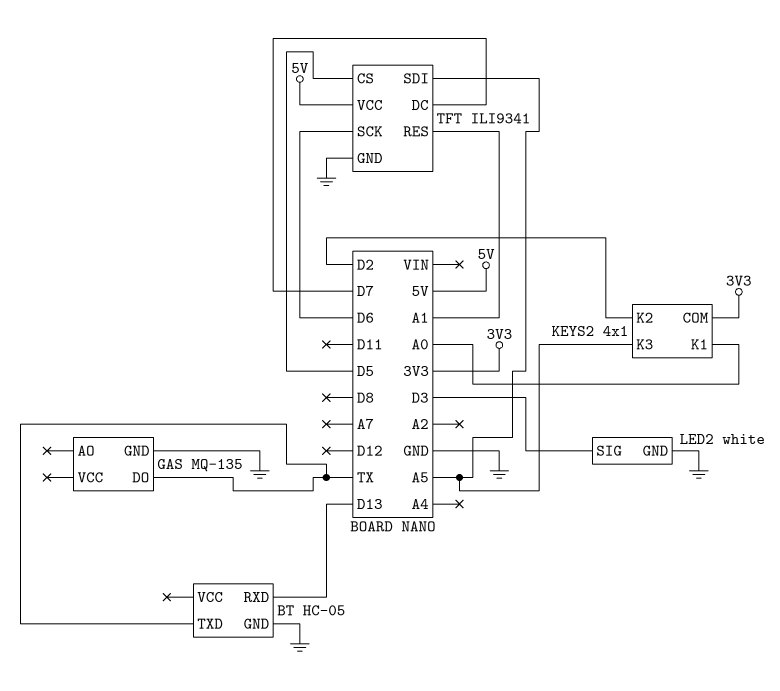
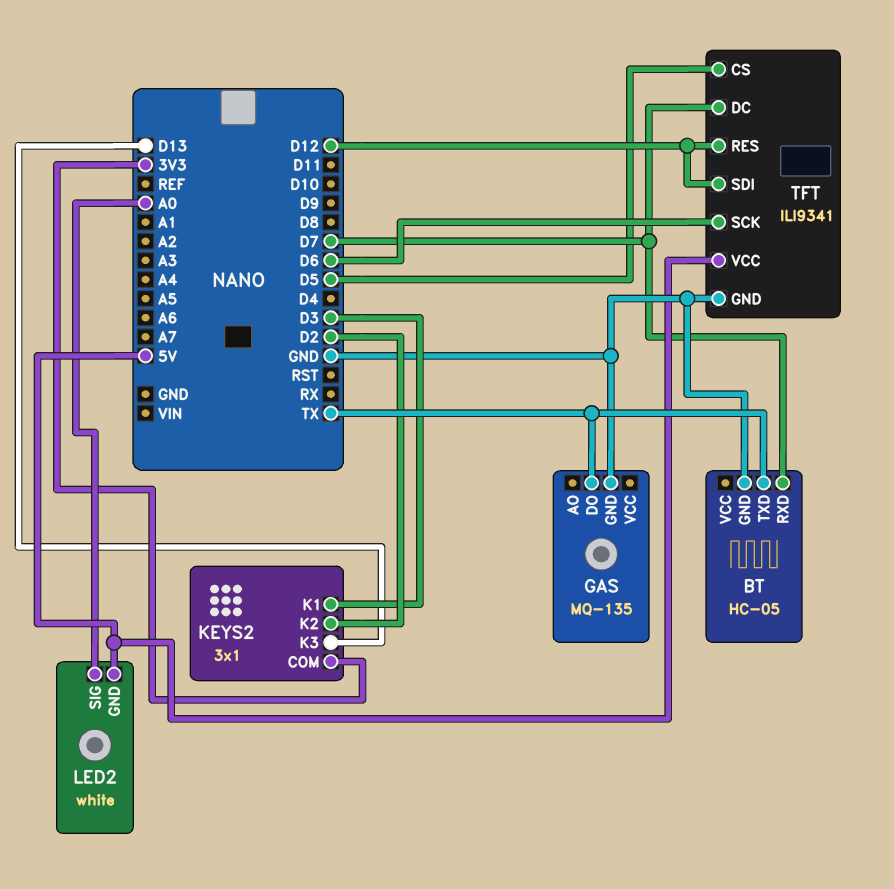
BT pin RXD: D13 -> D7
KEYS2: 4x1 -> 3x1
KEYS2 pin K1: A0 -> D3
KEYS2 pin K3: A5 -> D13
LED2 pin GND: GND -> 5V
LED2 pin SIG: D3 -> A0
TFT pin RES: A1 -> D12
TFT pin SDI: A5 -> D12

